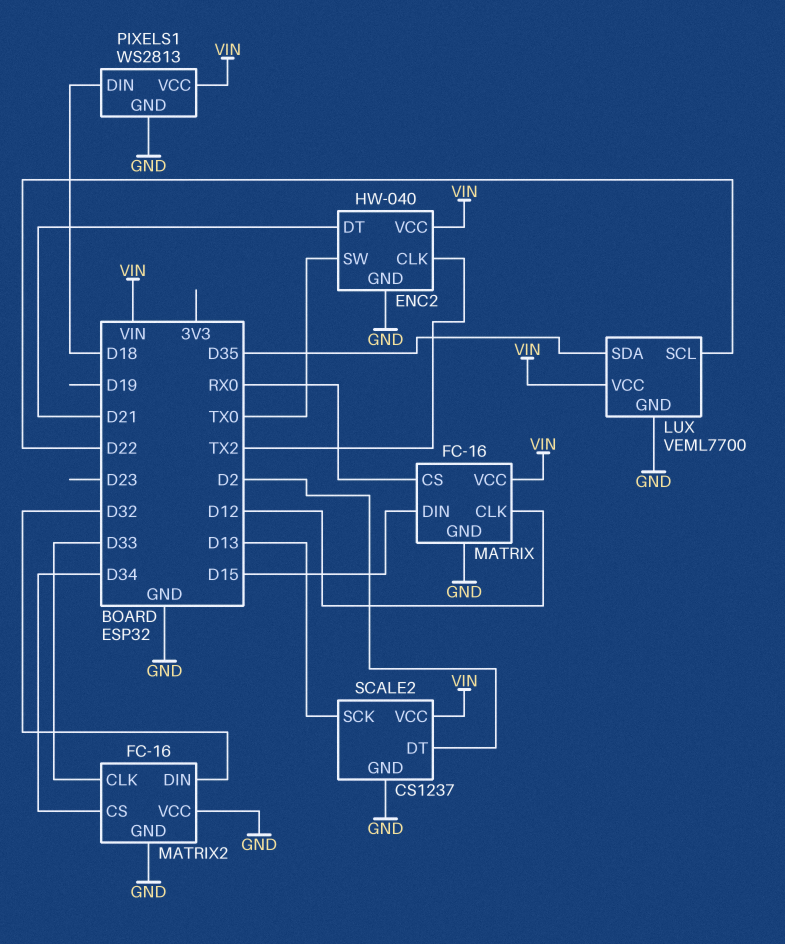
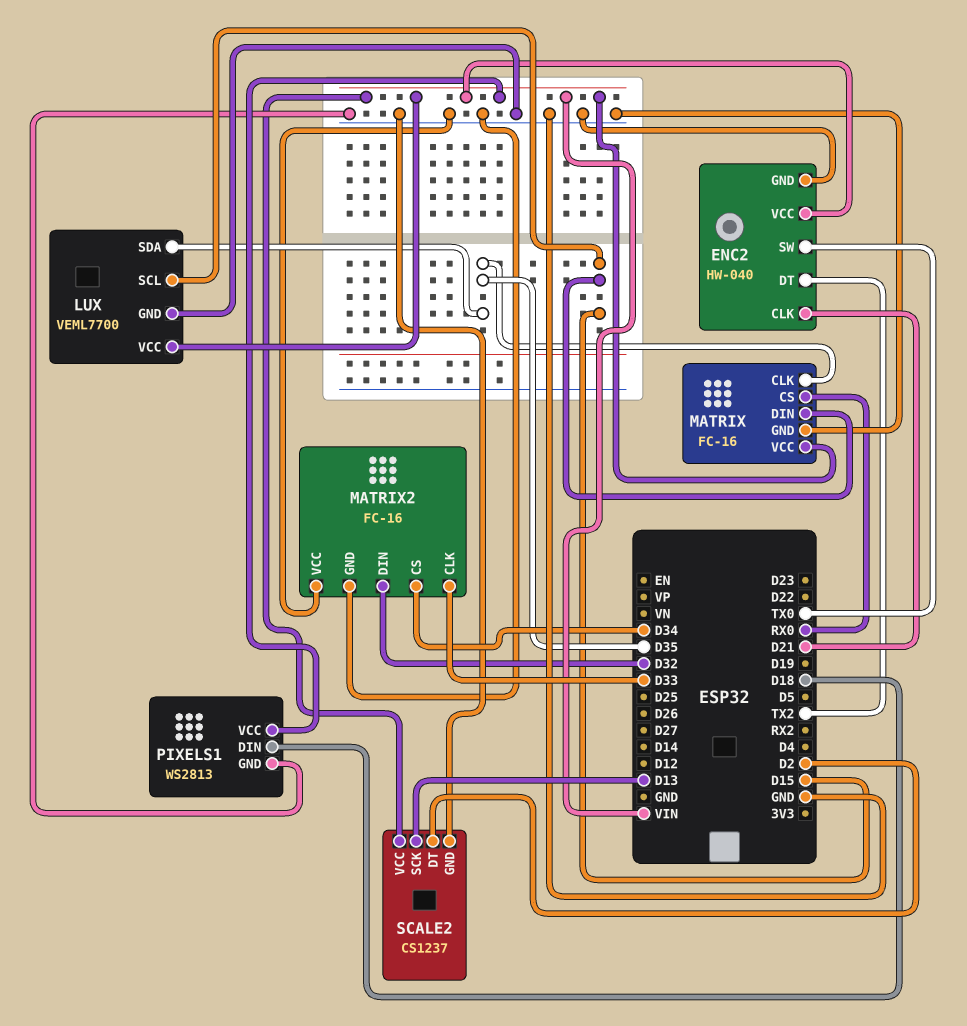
ENC2 pin CLK: TX2 -> D21
ENC2 pin DT: D21 -> TX2
LUX pin SCL: D22 -> D15
MATRIX pin CLK: D12 -> D35

